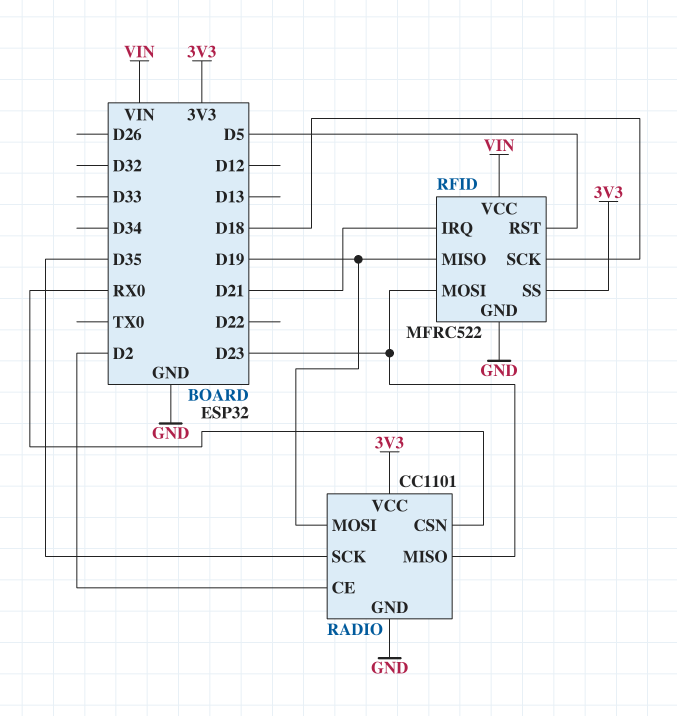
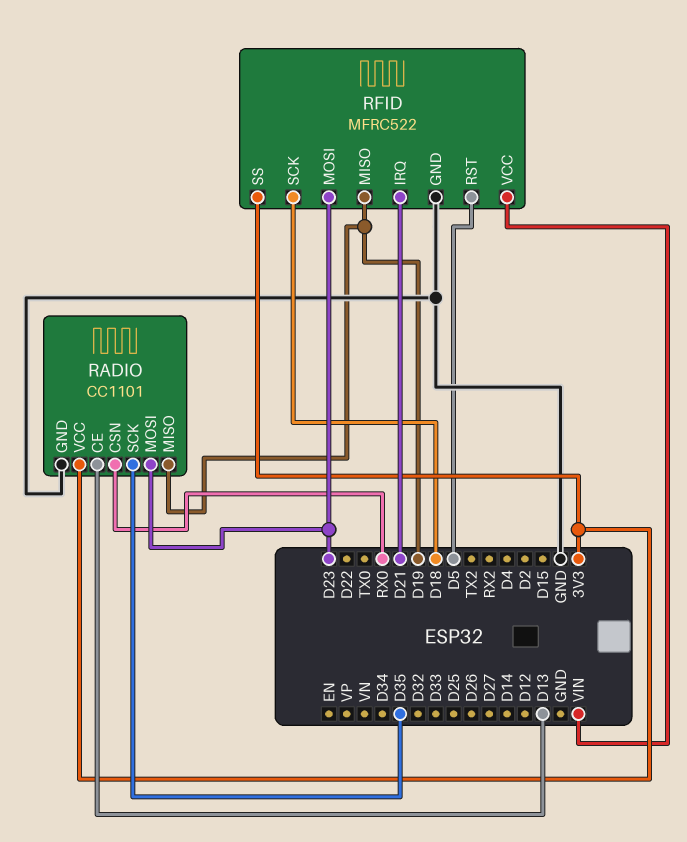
RADIO pin CE: D2 -> D13
RADIO pin MISO: D23 -> D19
RADIO pin MOSI: D19 -> D23

